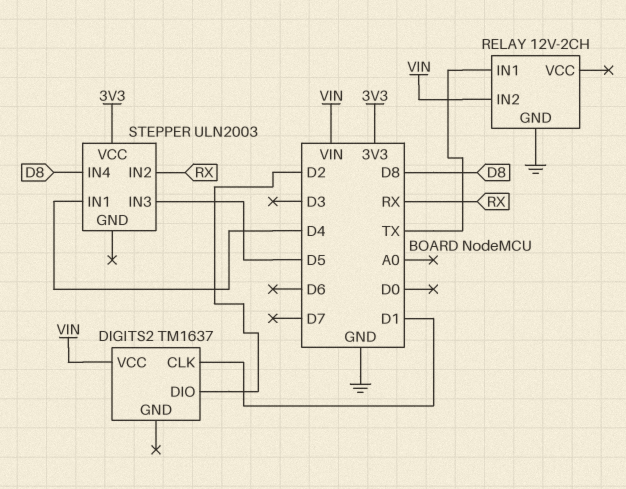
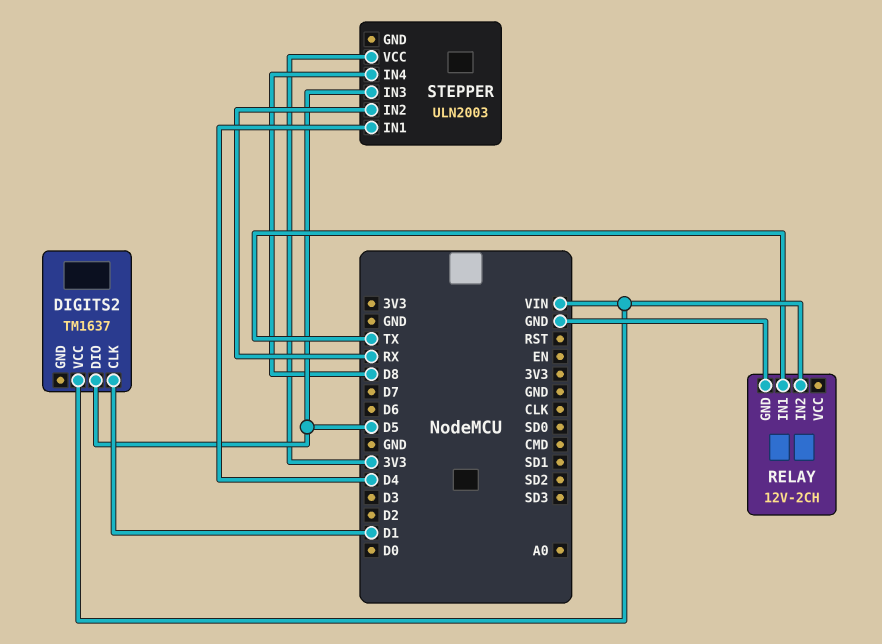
DIGITS2 pin DIO: D2 -> D5

